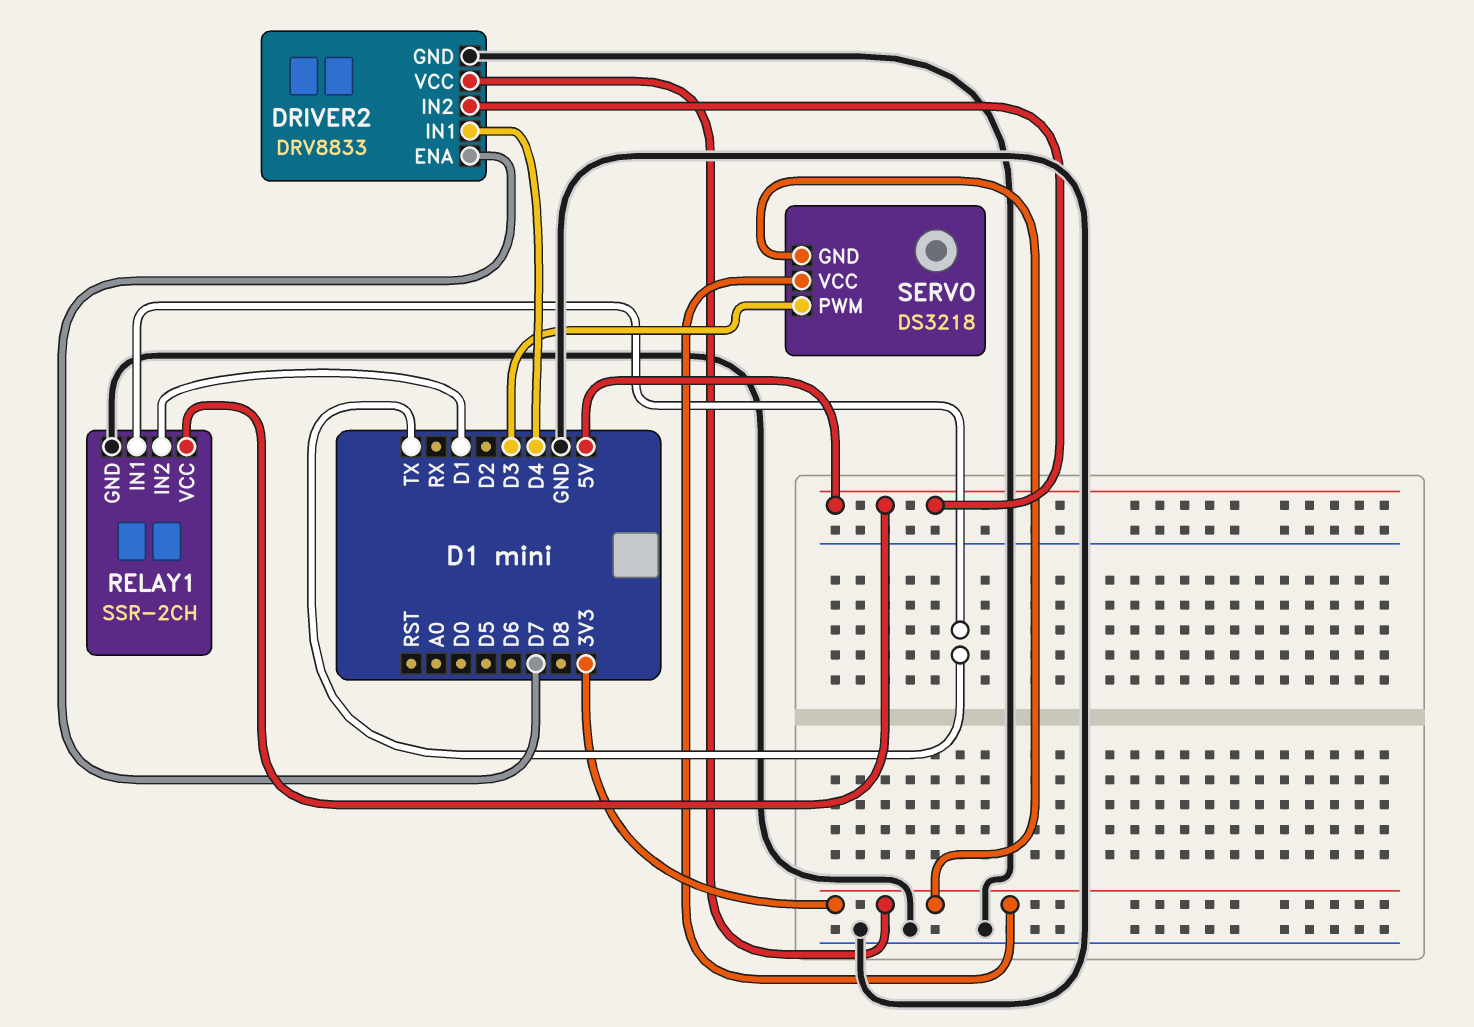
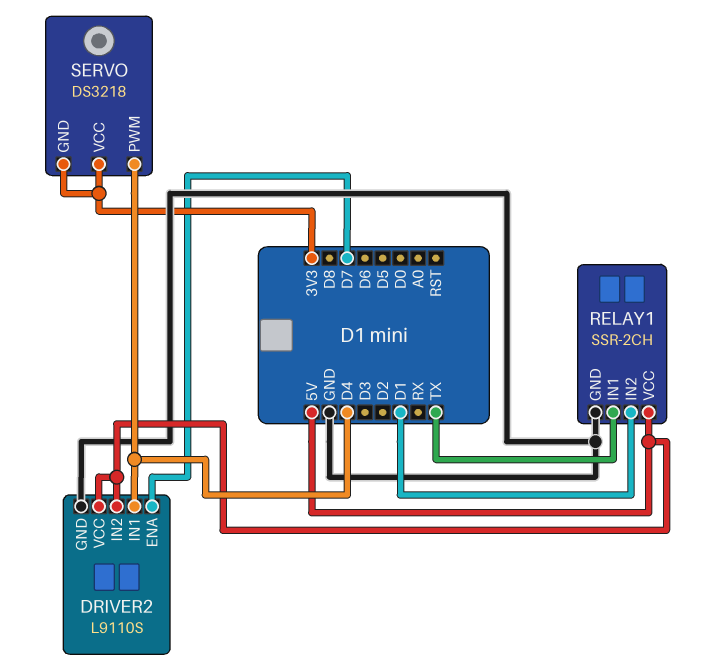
DRIVER2: DRV8833 -> L9110S
DRIVER2 pin VCC: 3V3 -> 5V
SERVO pin PWM: D3 -> D4

